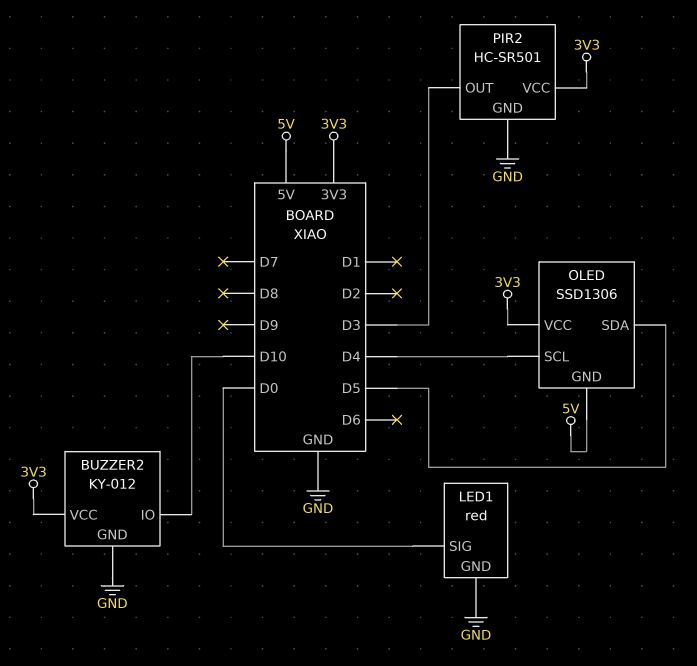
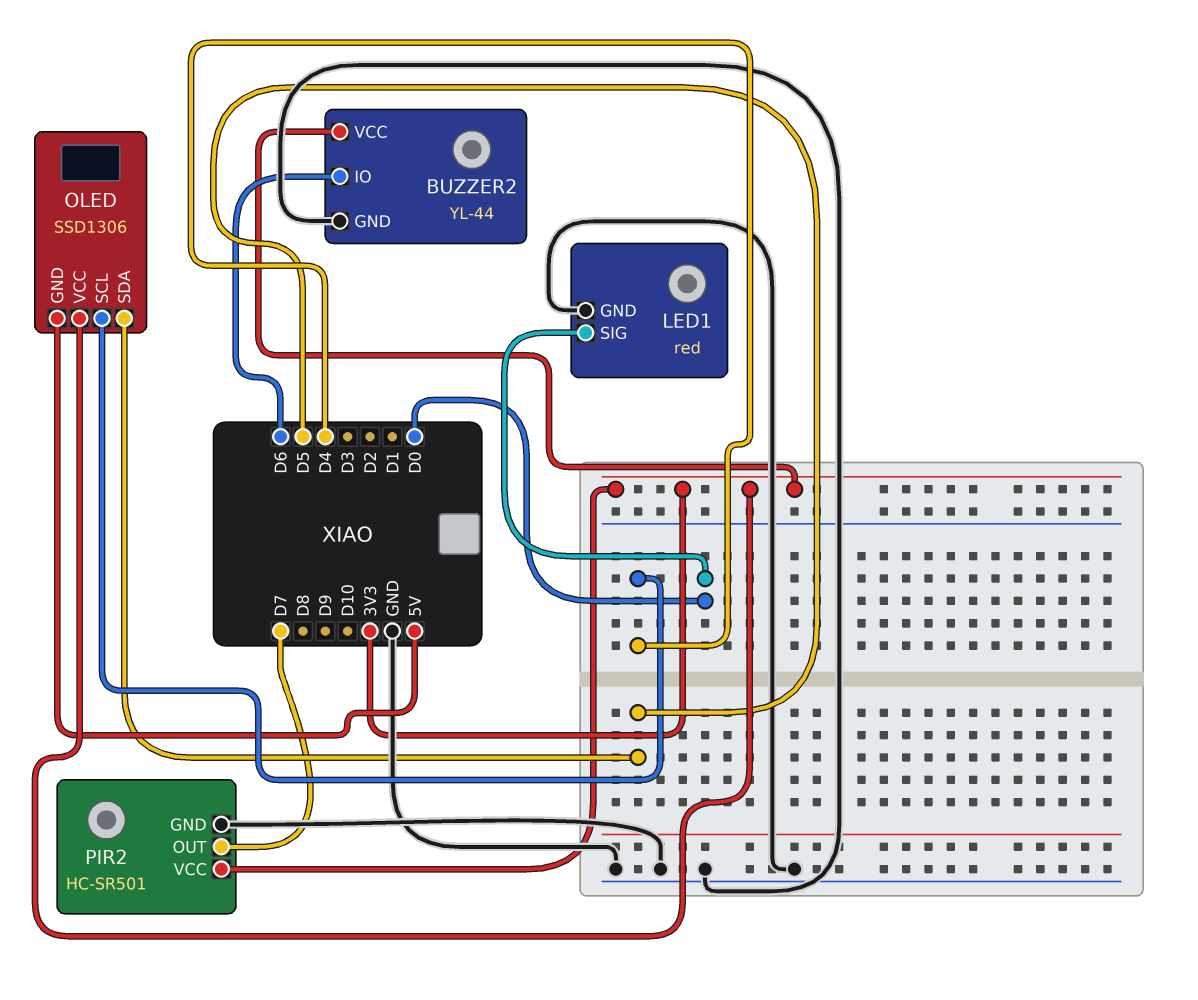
BUZZER2: KY-012 -> YL-44
BUZZER2 pin IO: D10 -> D6
PIR2 pin OUT: D3 -> D7

